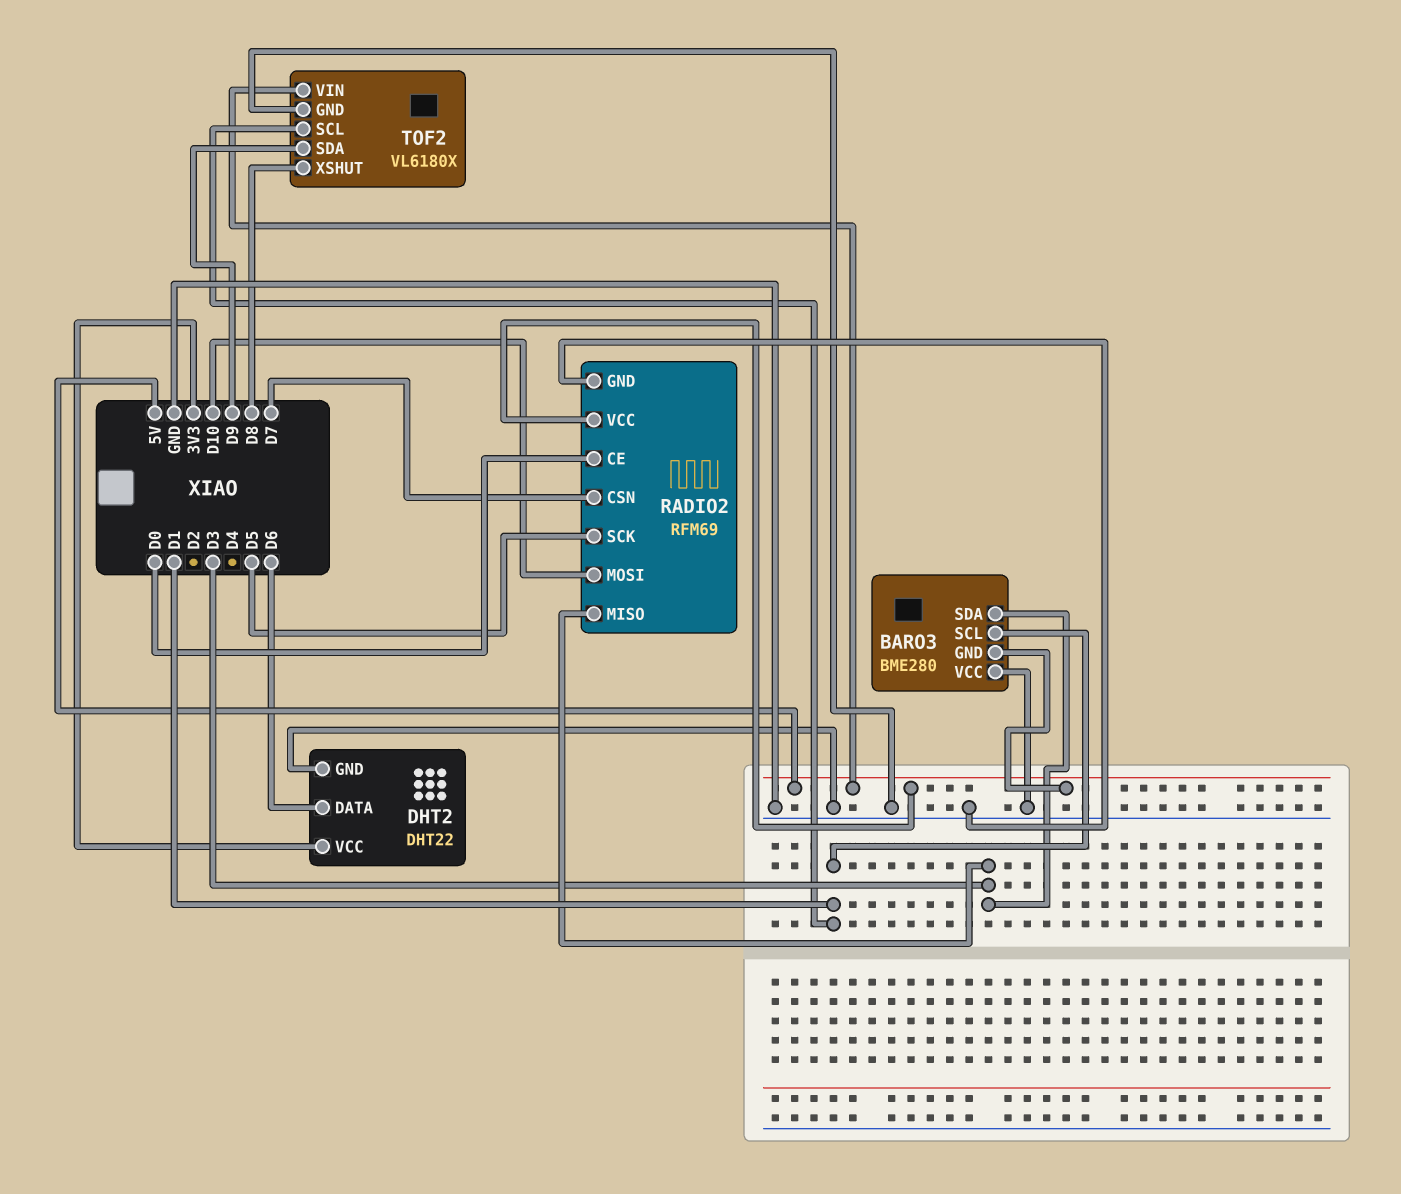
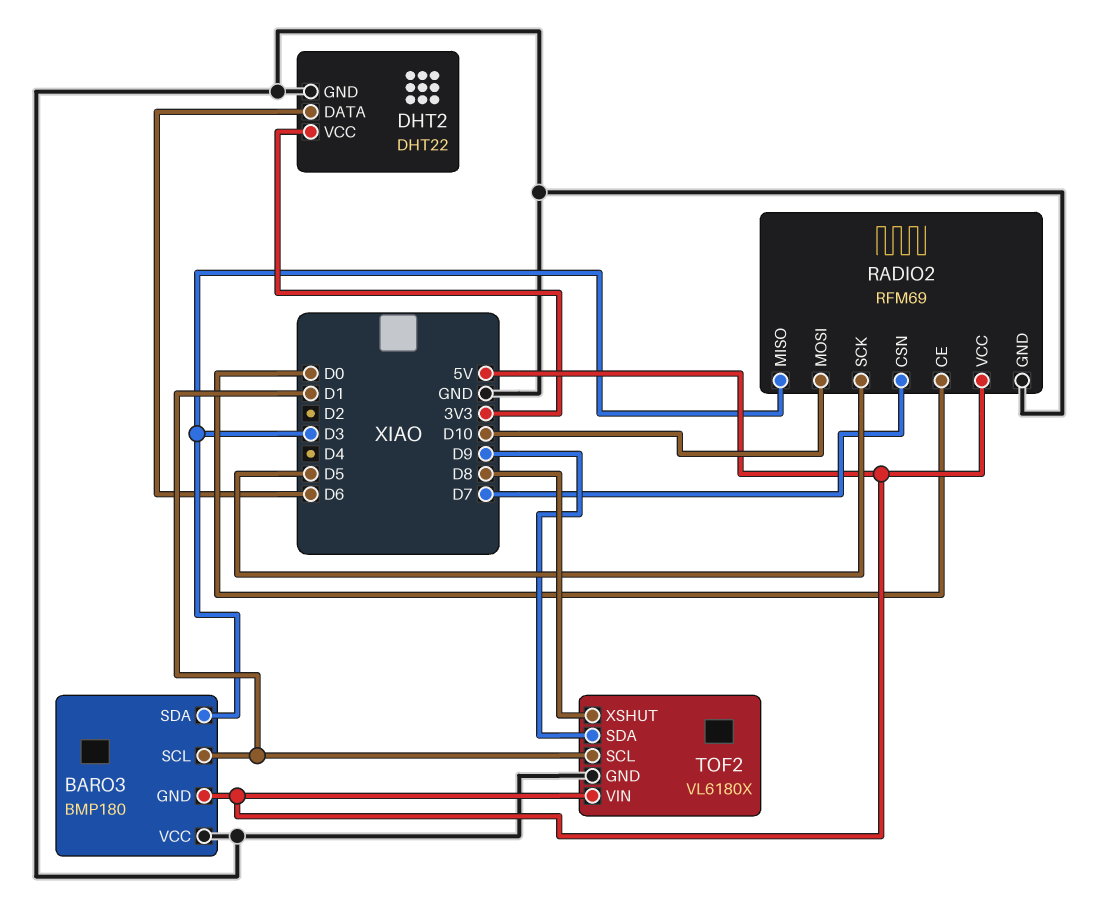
BARO3: BME280 -> BMP180

